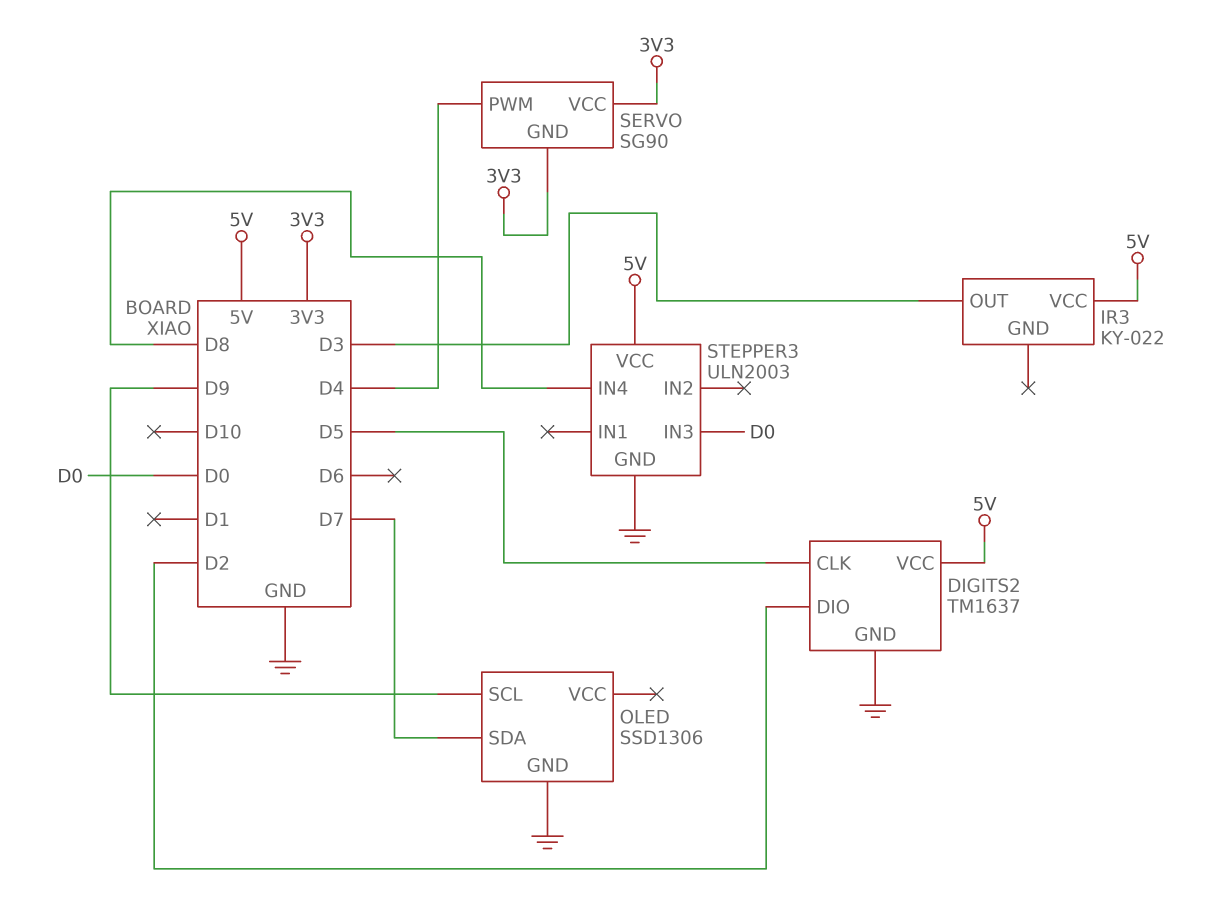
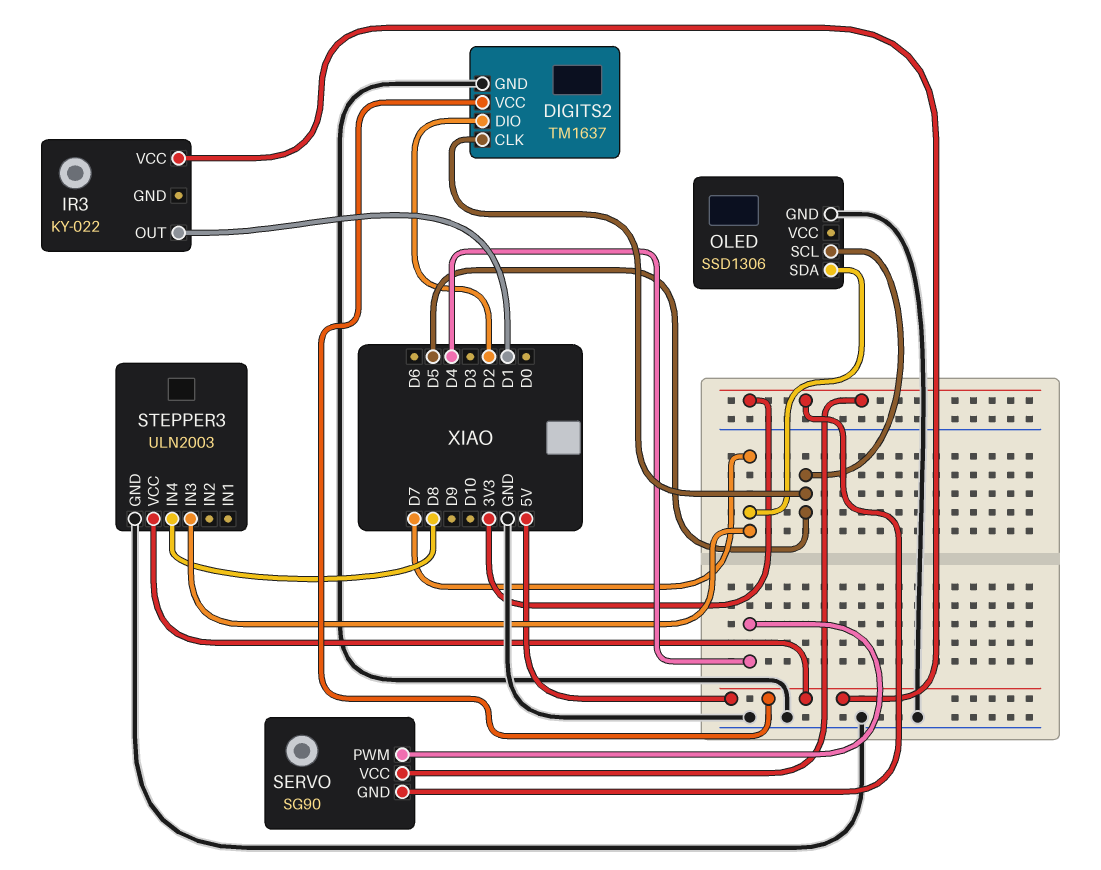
IR3 pin OUT: D3 -> D1
OLED pin SCL: D9 -> D5
STEPPER3 pin IN3: D0 -> D7

